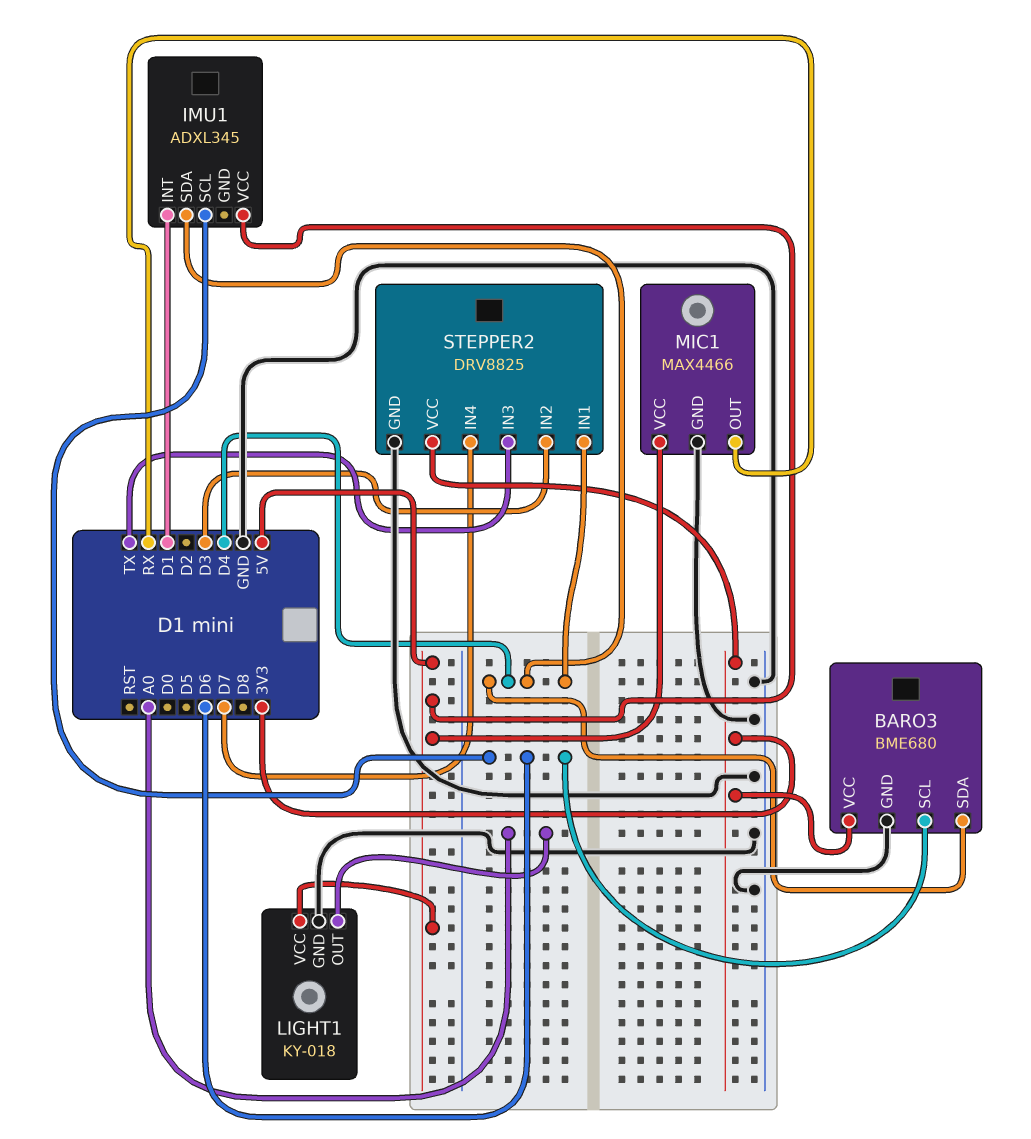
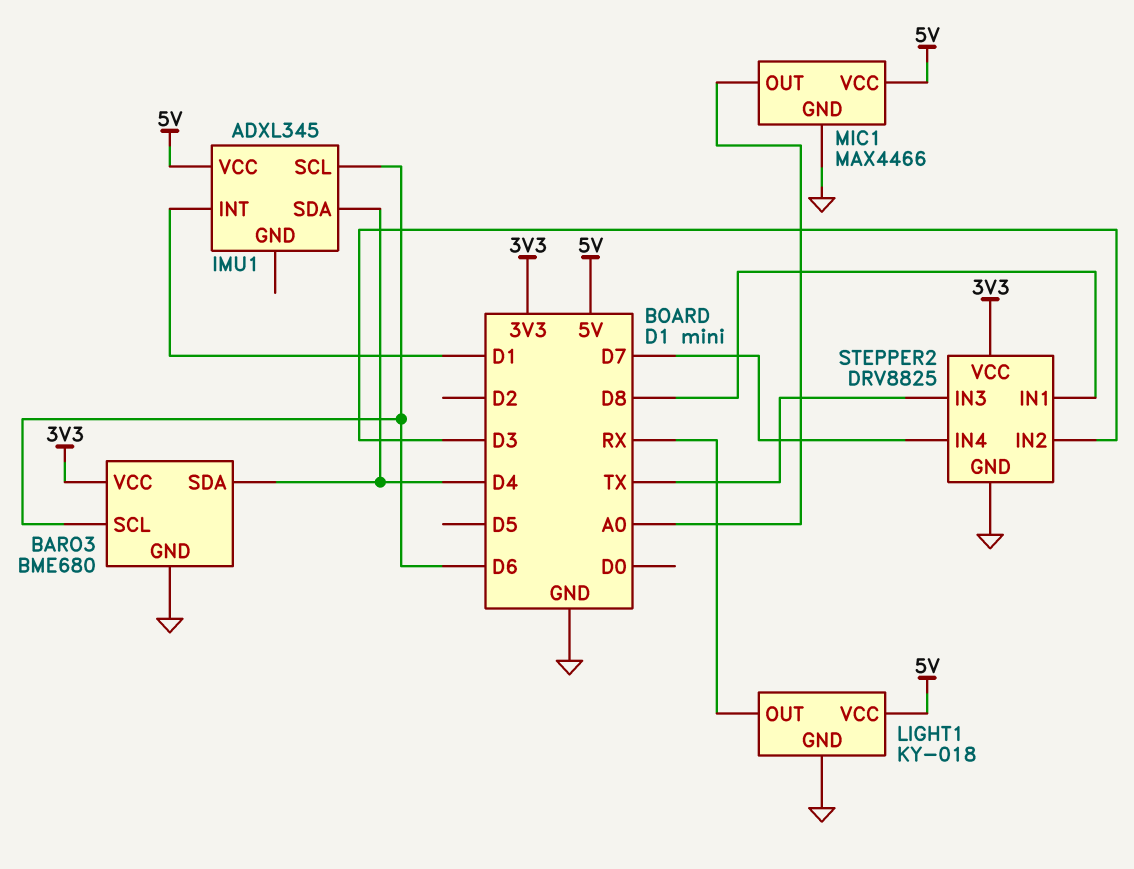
LIGHT1 pin OUT: A0 -> RX
MIC1 pin OUT: RX -> A0
STEPPER2 pin IN1: D4 -> D8

